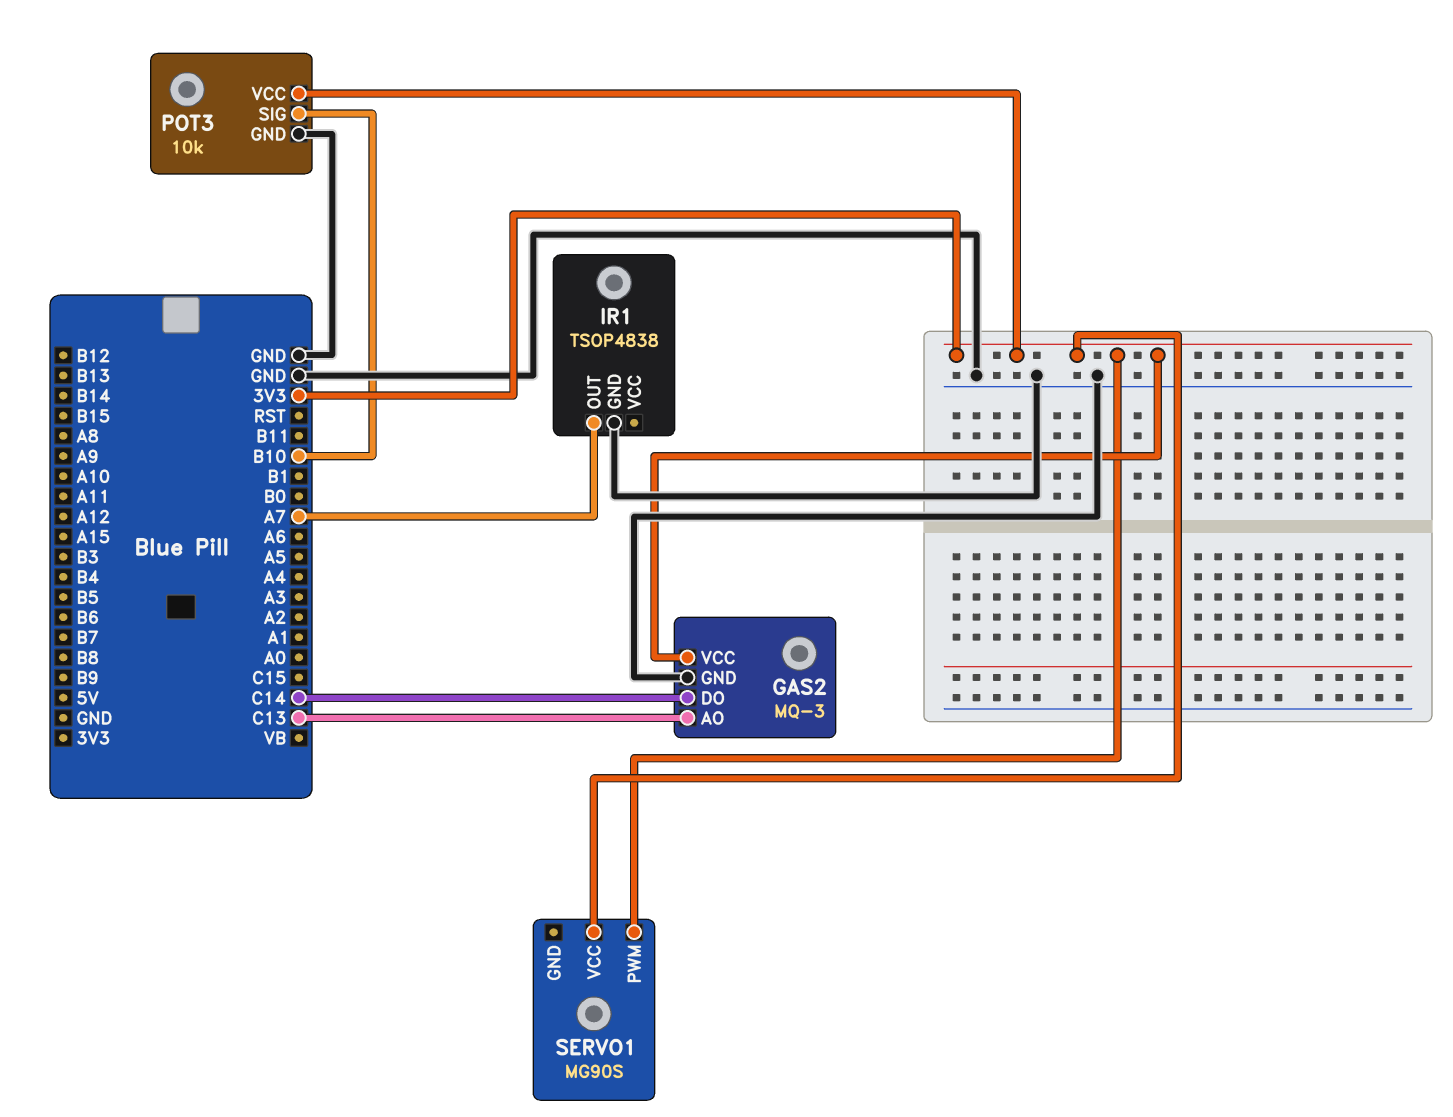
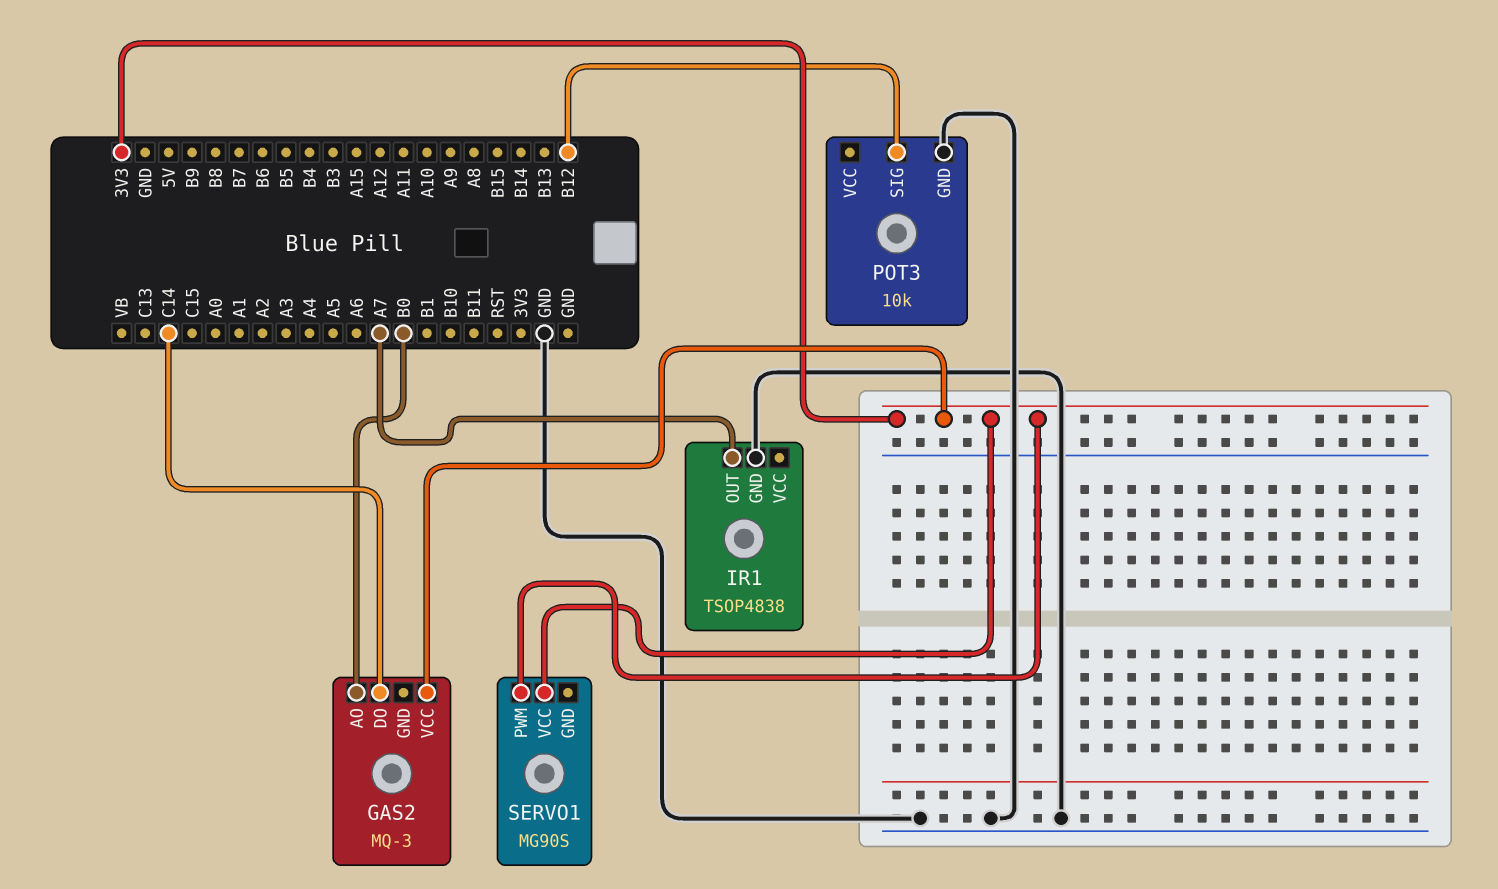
GAS2 pin AO: C13 -> B0
GAS2 pin GND: GND -> none
POT3 pin SIG: B10 -> B12
POT3 pin VCC: 3V3 -> none

